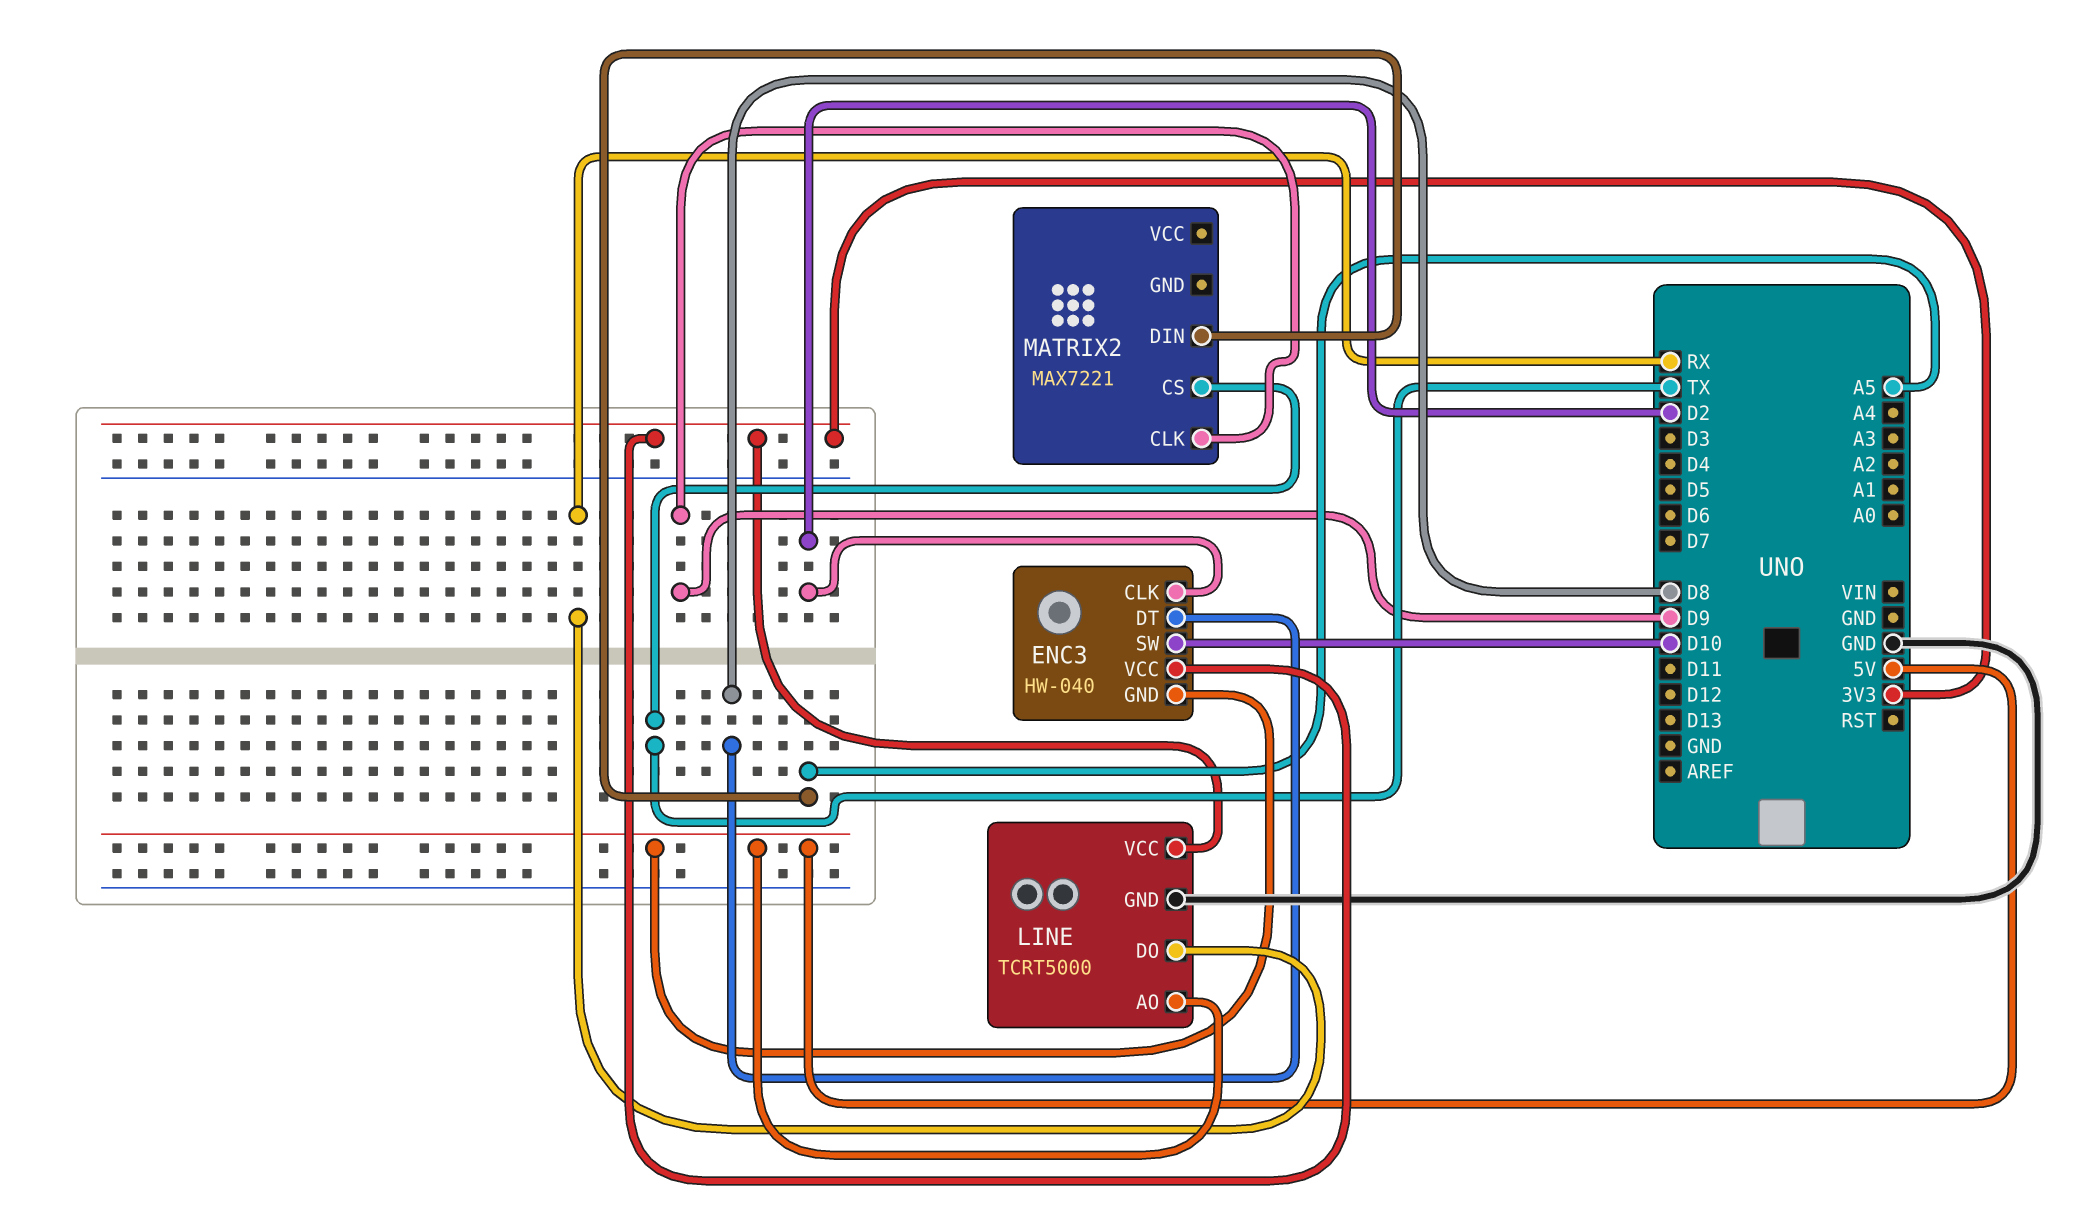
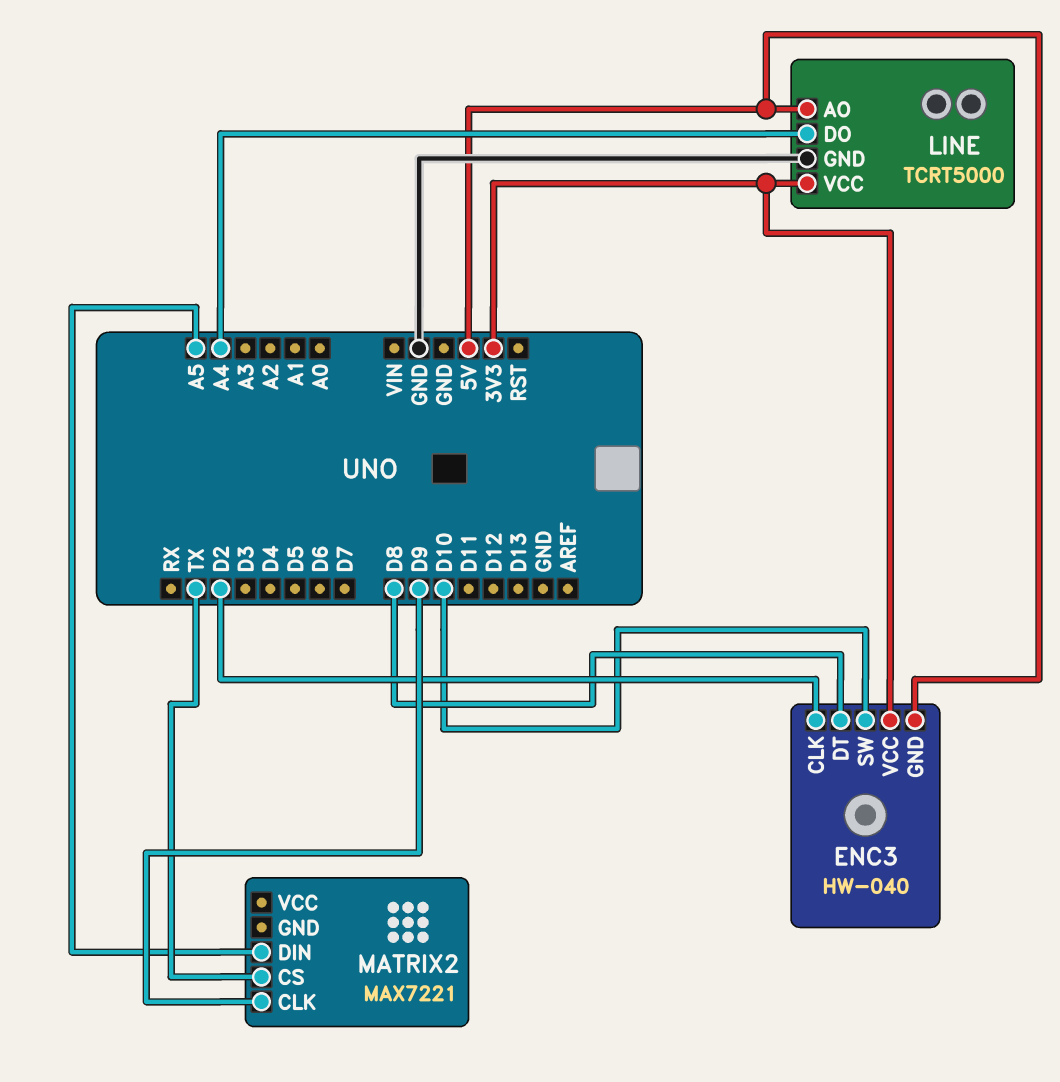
LINE pin DO: RX -> A4

